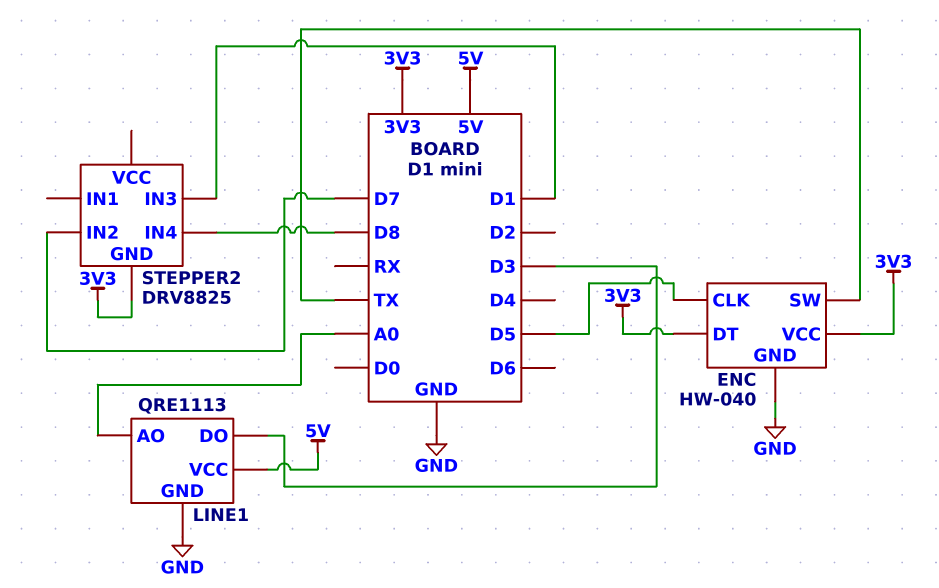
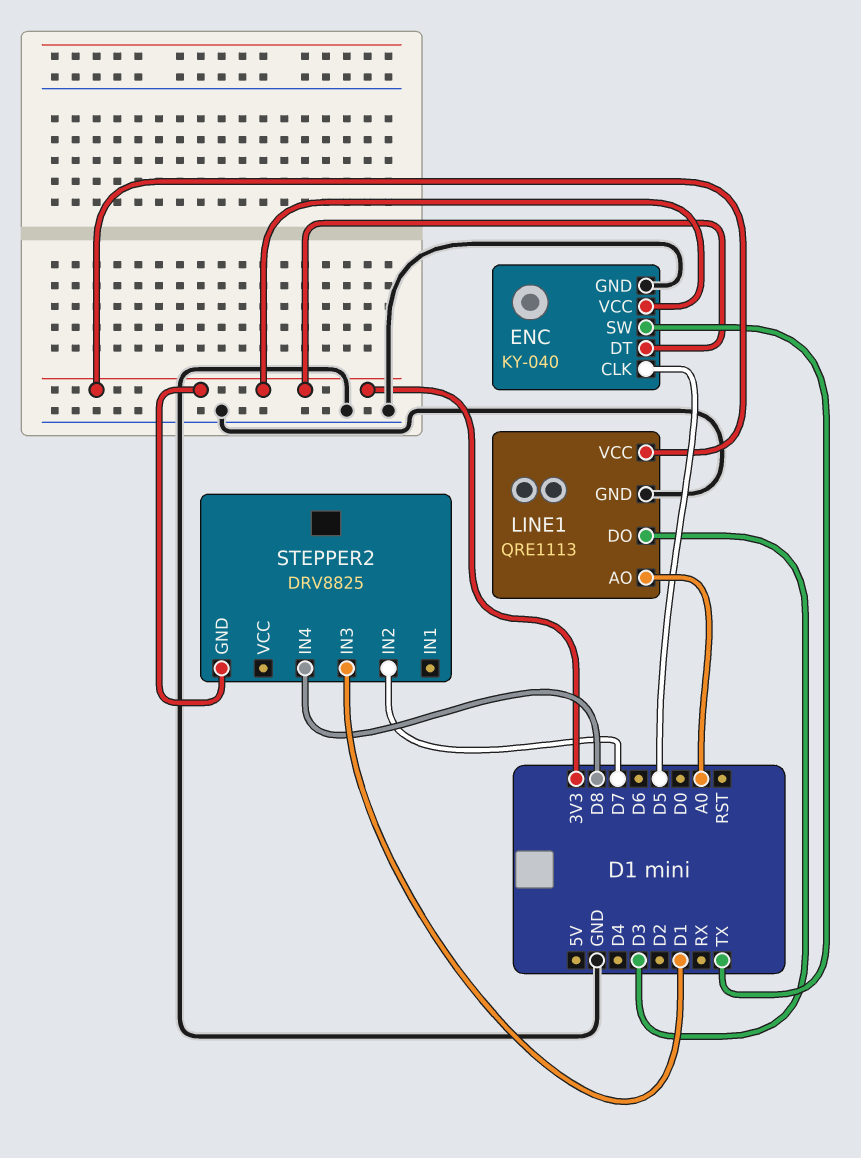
ENC: HW-040 -> KY-040
LINE1 pin VCC: 5V -> 3V3

